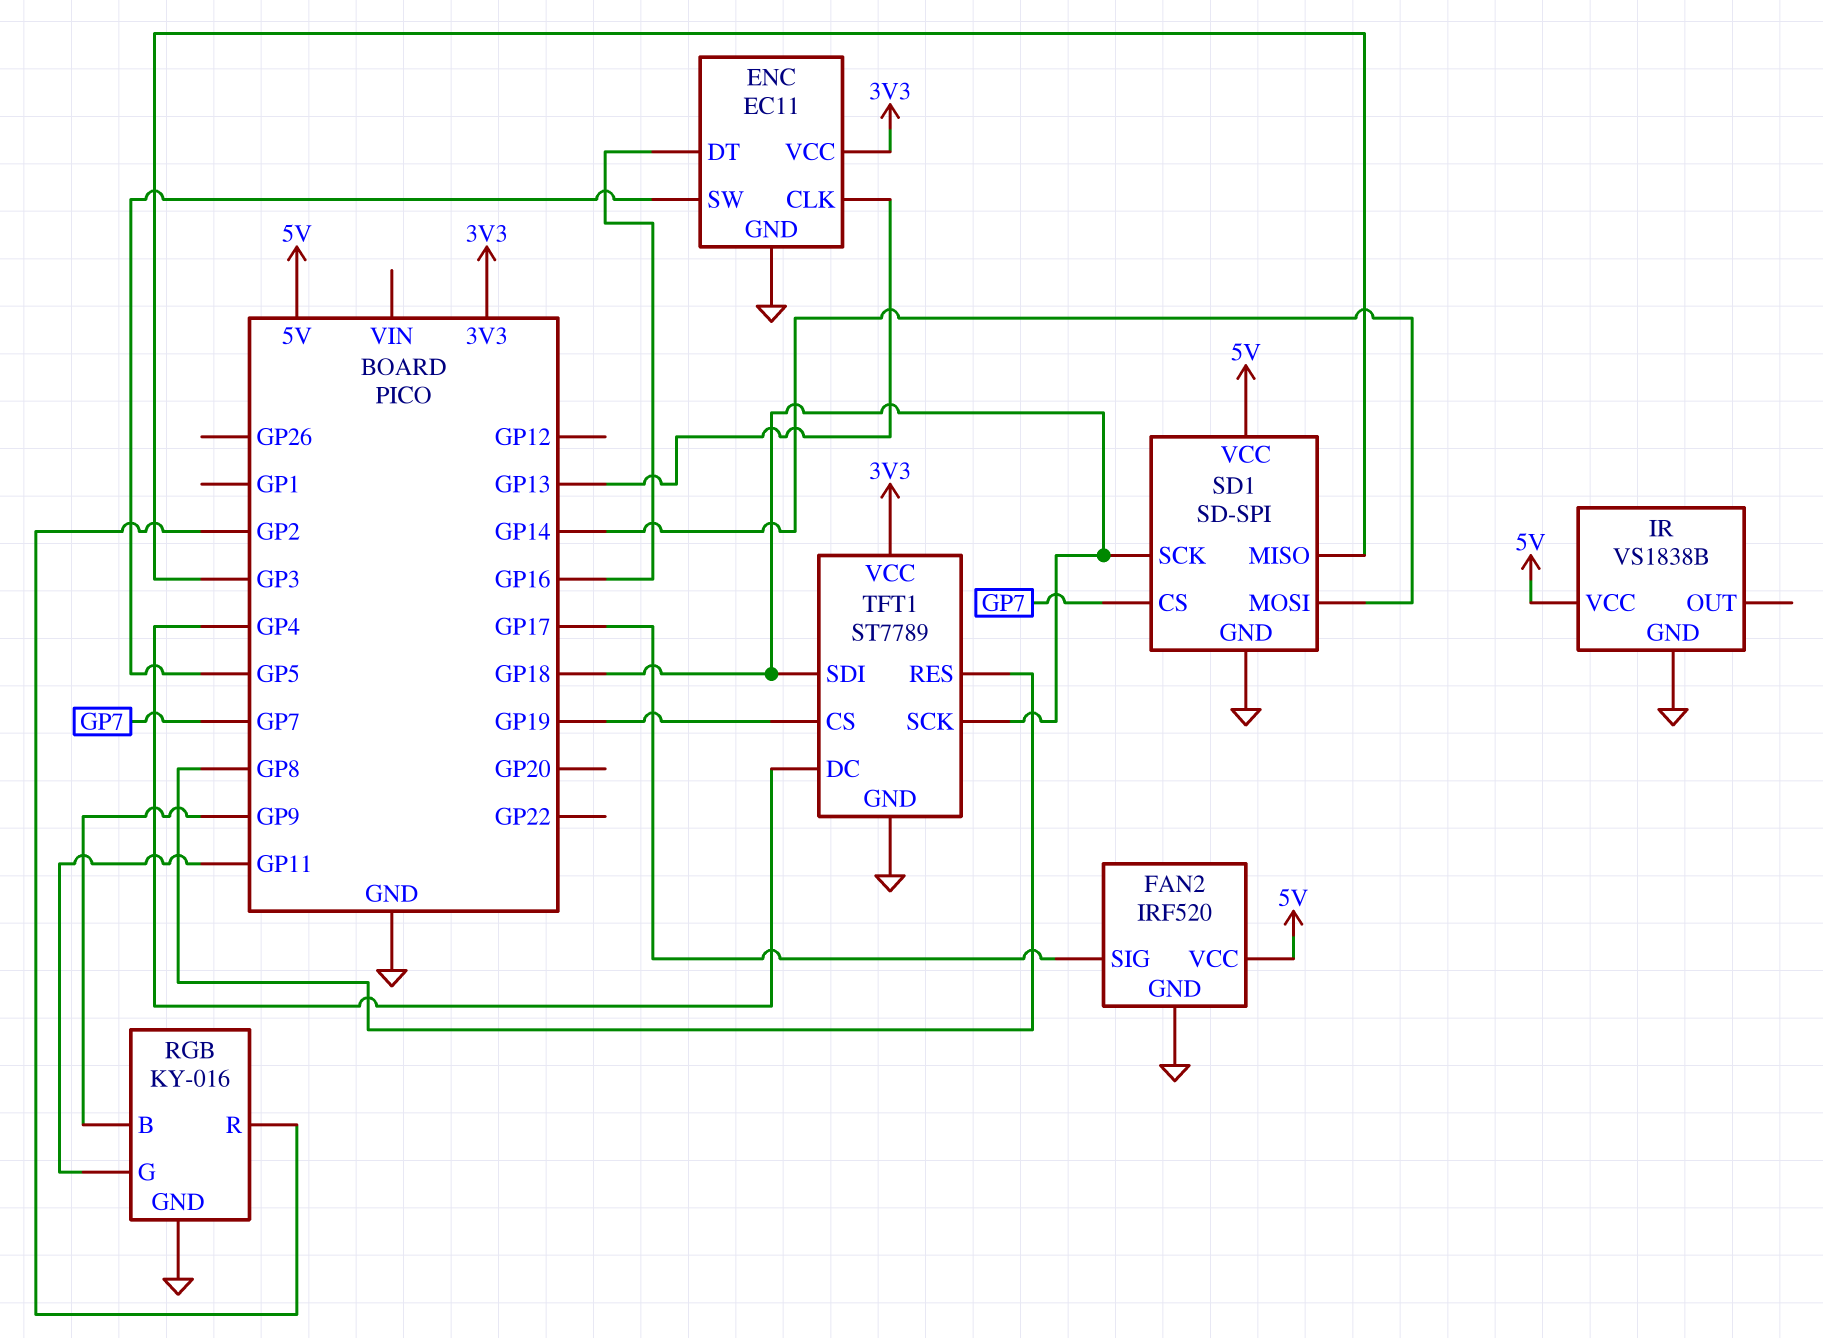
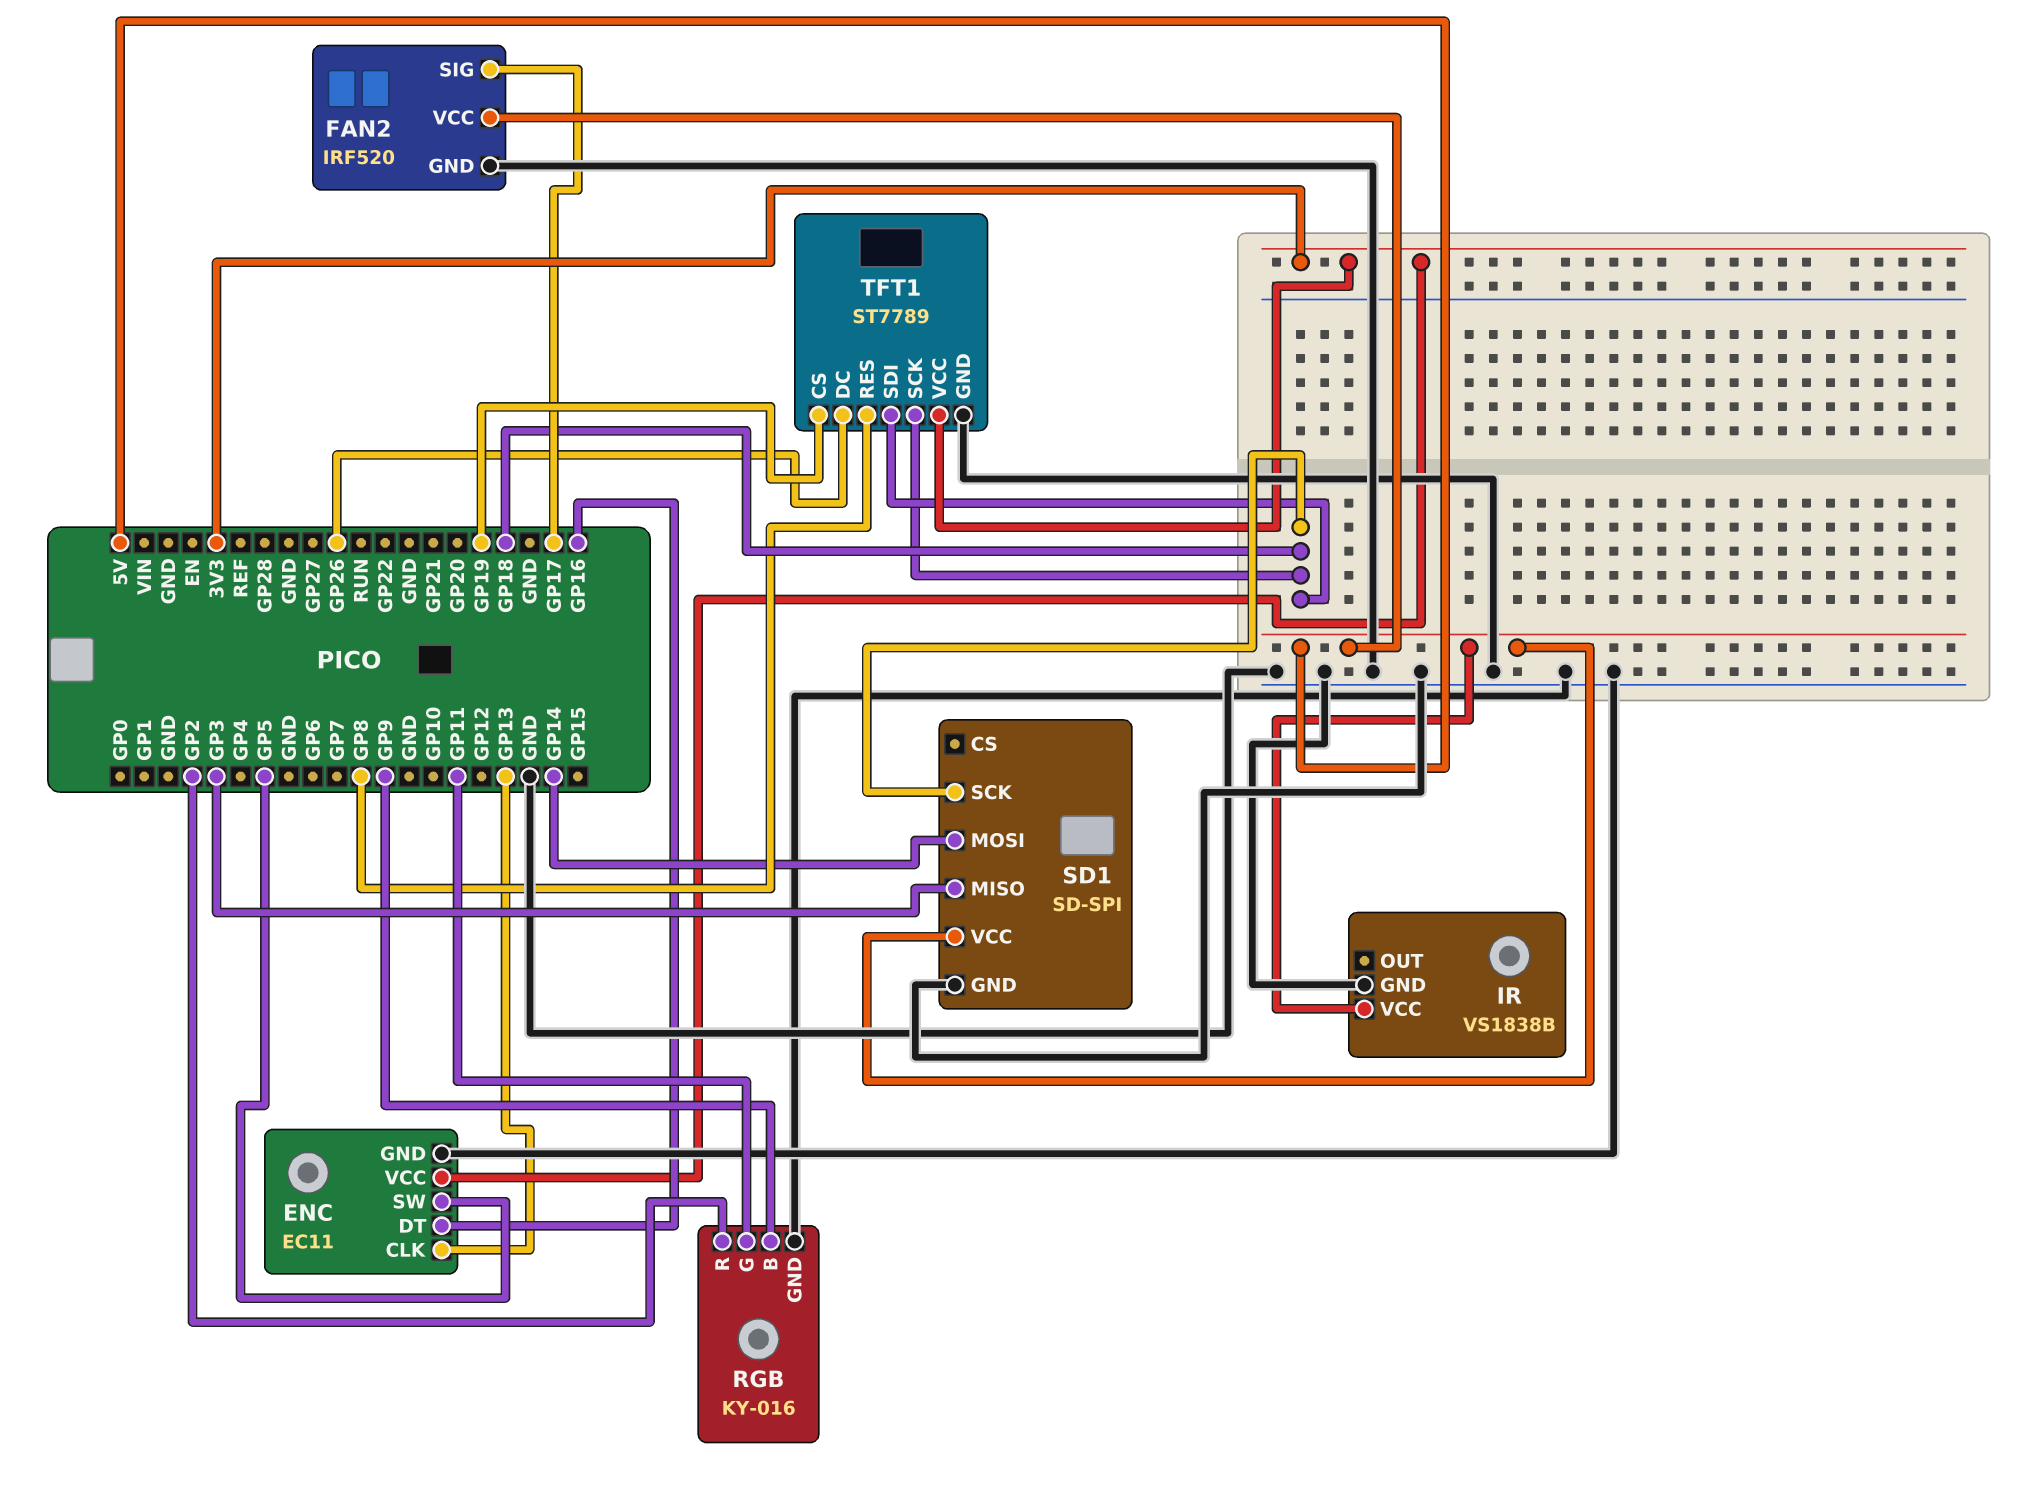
SD1 pin CS: GP7 -> none
TFT1 pin DC: GP4 -> GP26

